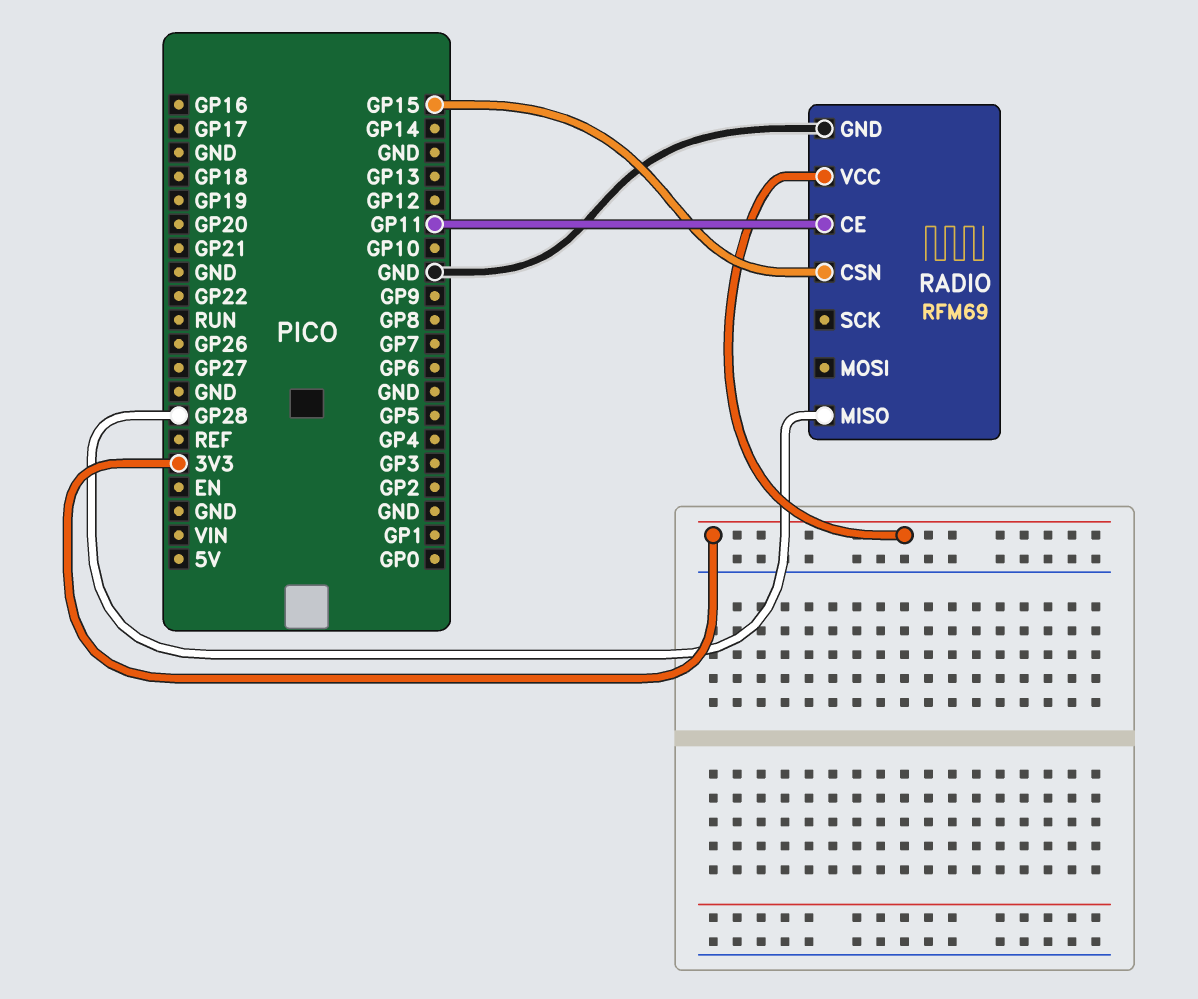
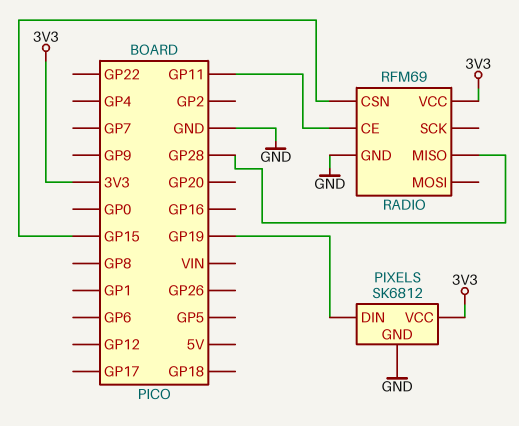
PIXELS: none -> SK6812
PIXELS pin DIN: none -> GP19
PIXELS pin GND: none -> GND
PIXELS pin VCC: none -> 3V3

